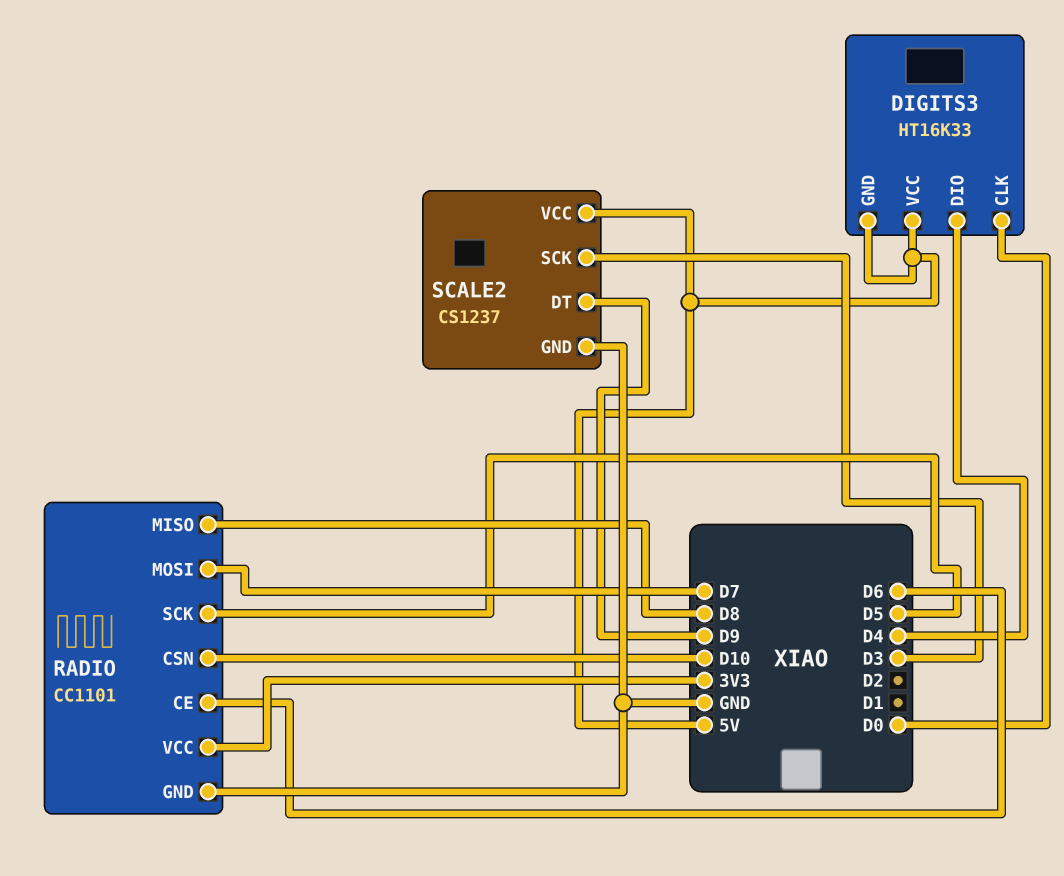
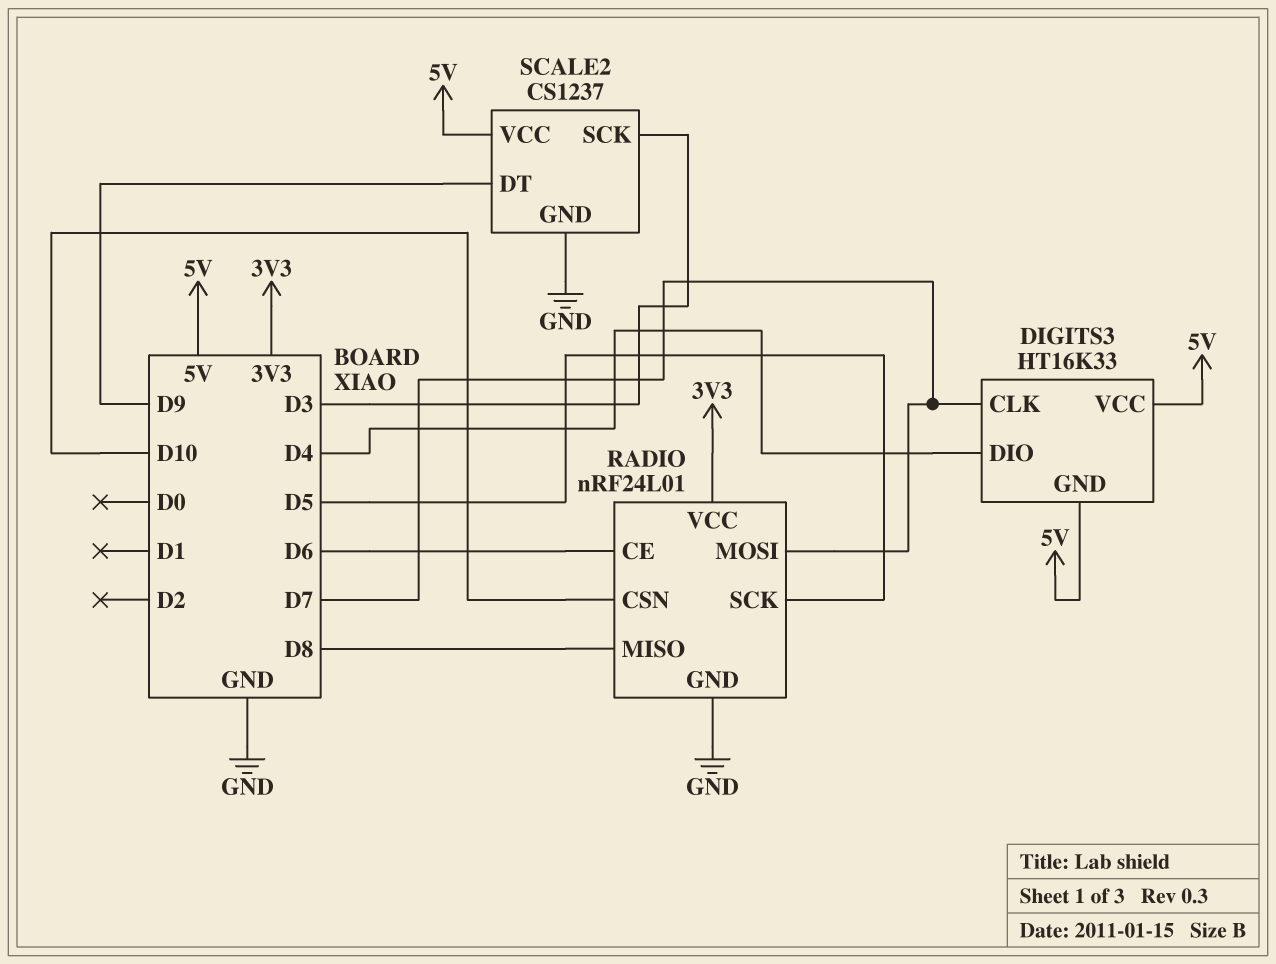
DIGITS3 pin CLK: D0 -> D7
RADIO: CC1101 -> nRF24L01

